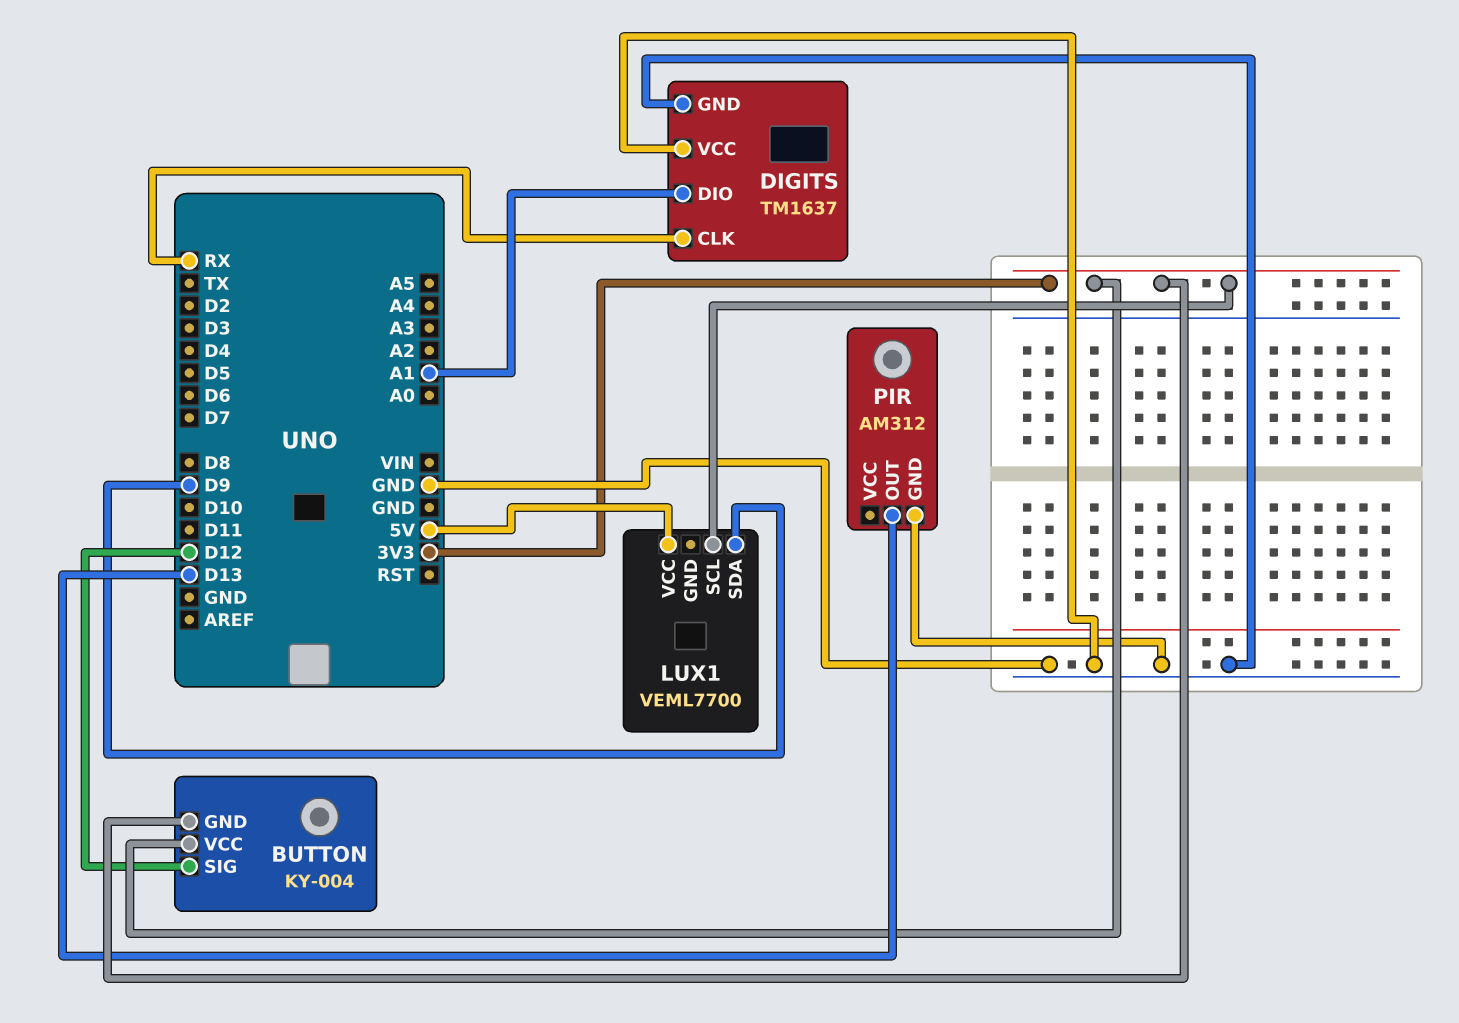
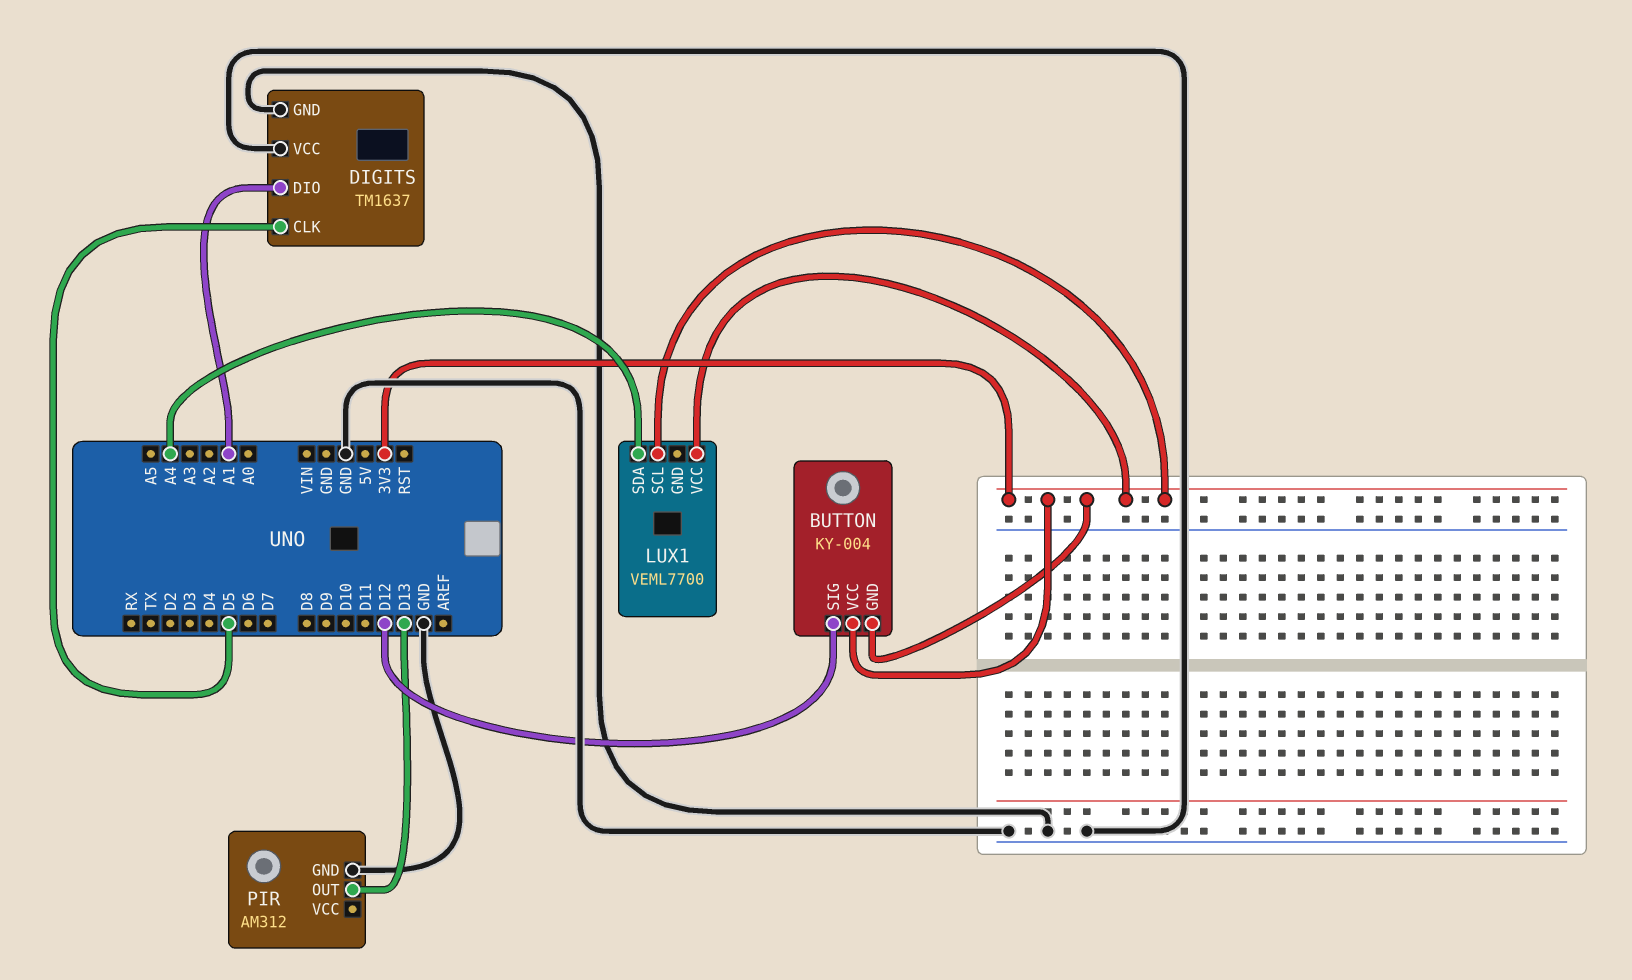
DIGITS pin CLK: RX -> D5
LUX1 pin SDA: D9 -> A4
LUX1 pin VCC: 5V -> 3V3

